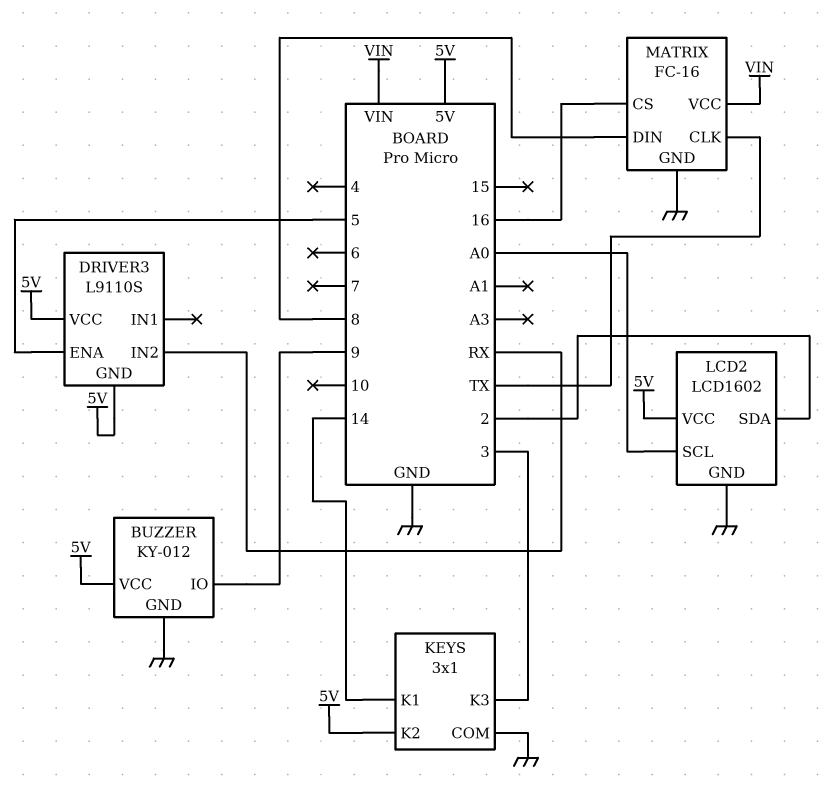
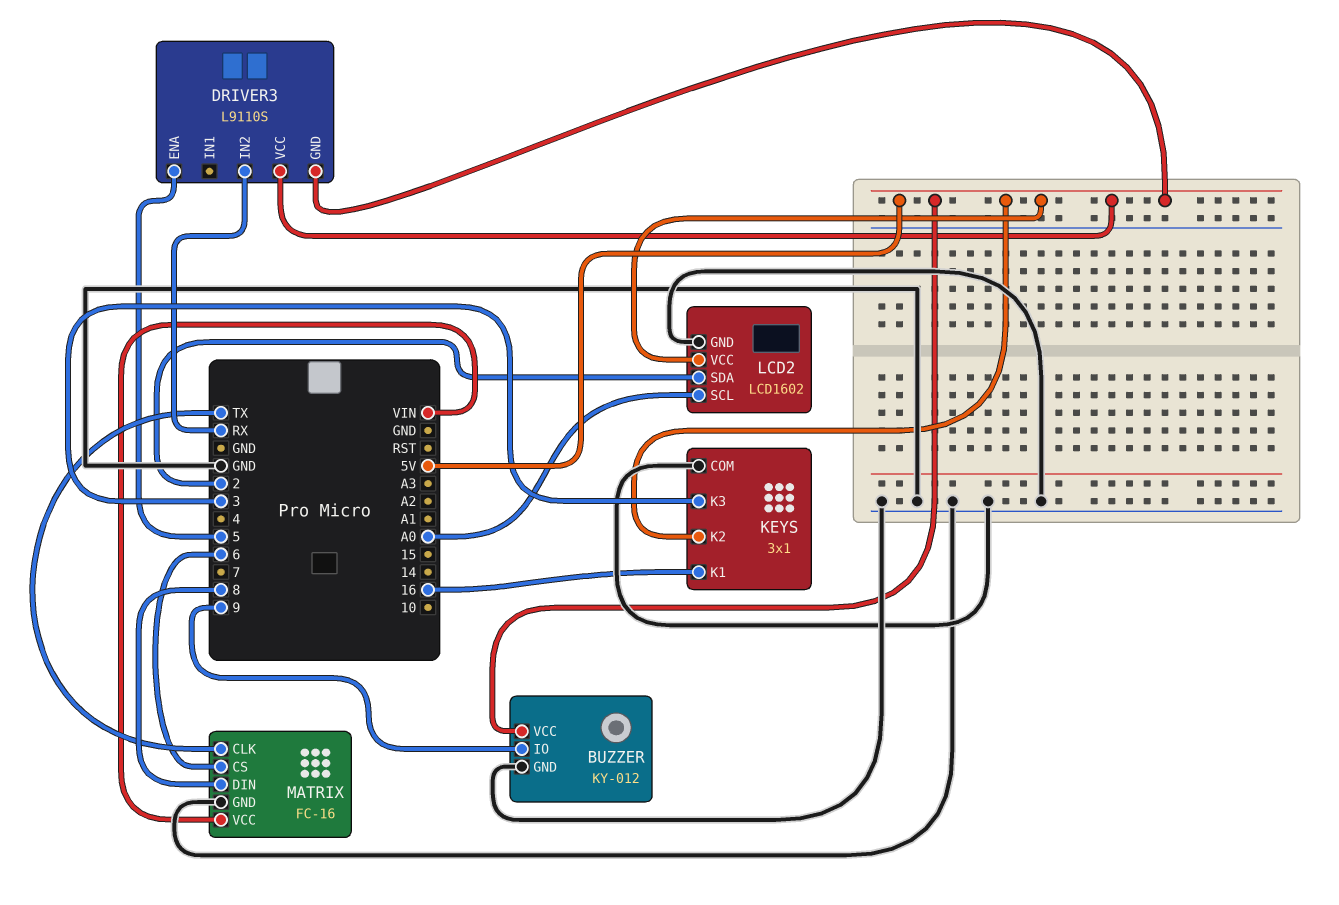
KEYS pin K1: 14 -> 16
MATRIX pin CS: 16 -> 6

